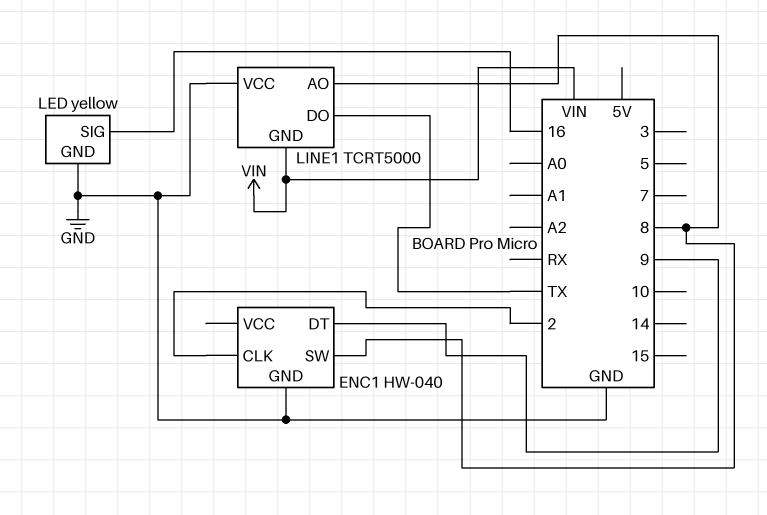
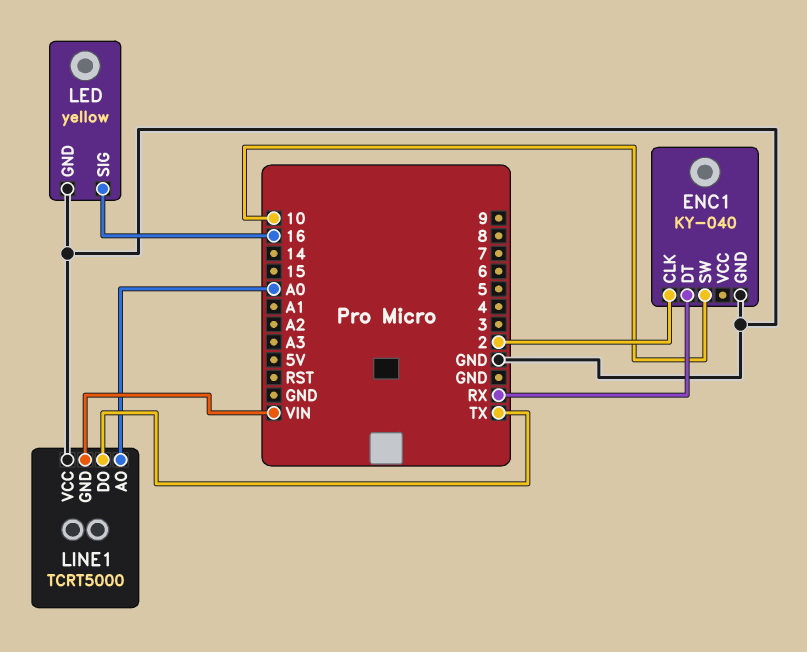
ENC1: HW-040 -> KY-040
ENC1 pin DT: 9 -> RX
ENC1 pin SW: 8 -> 10
LINE1 pin AO: 8 -> A0

